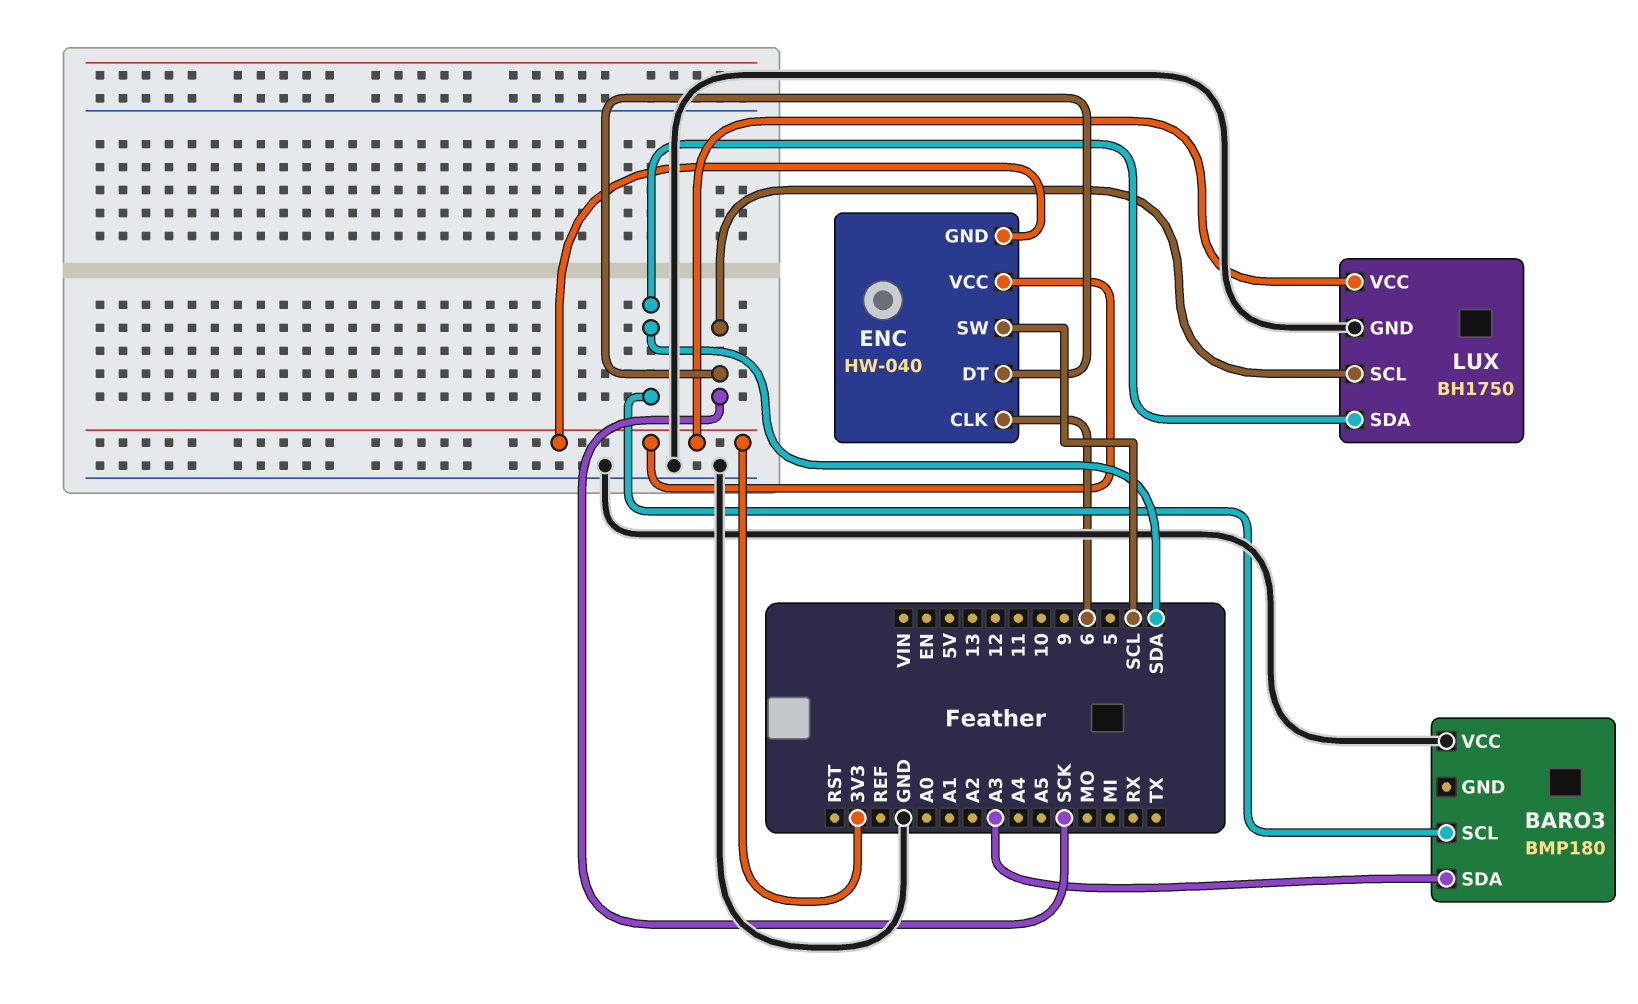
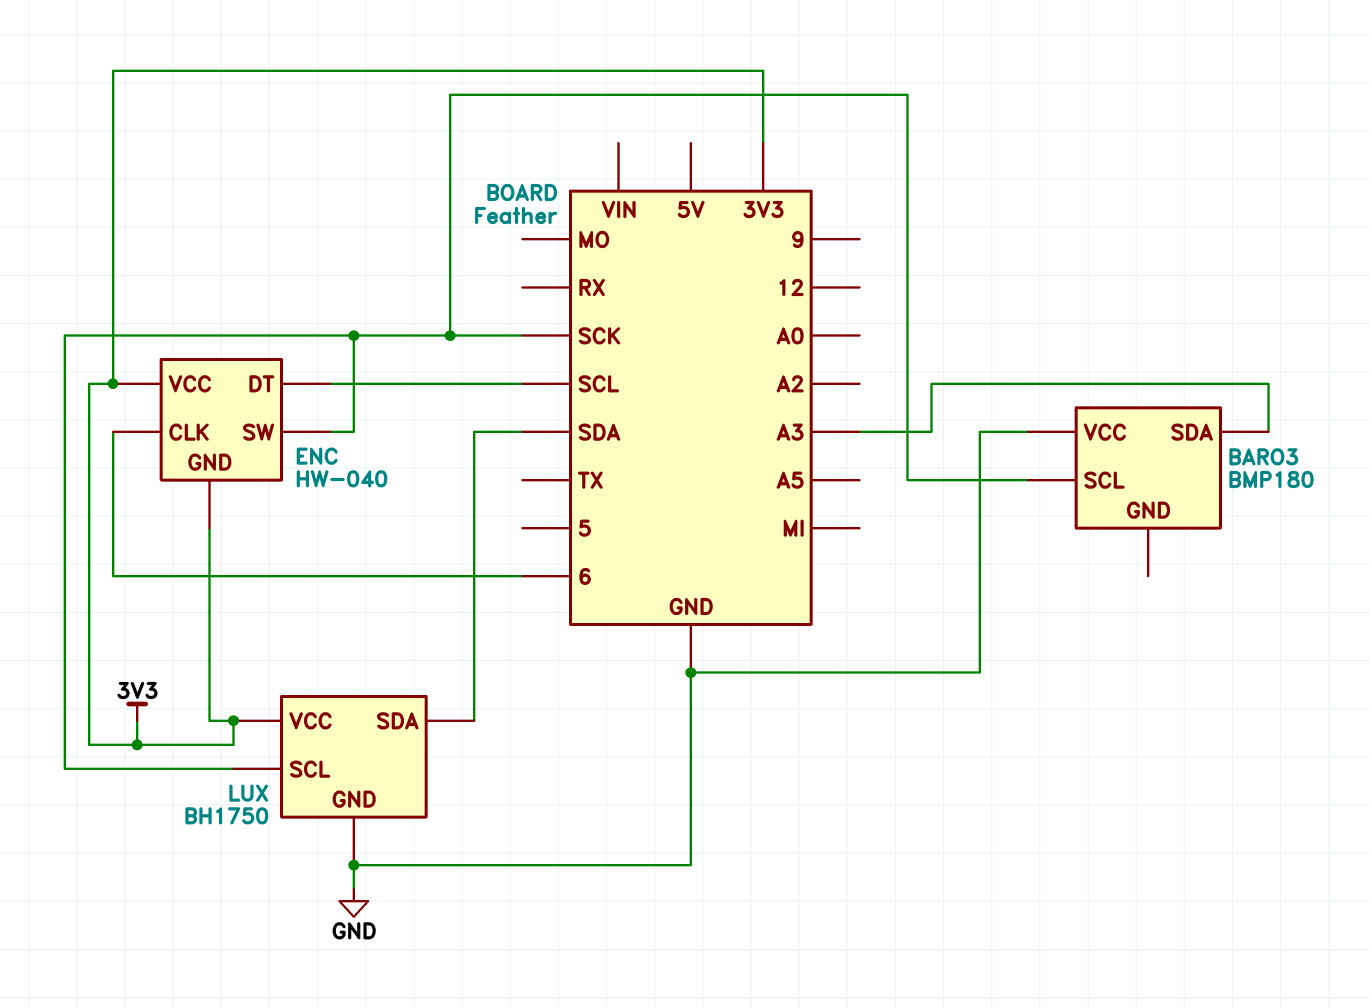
BARO3 pin SCL: SDA -> SCK
ENC pin DT: SCK -> SCL
ENC pin SW: SCL -> SCK

